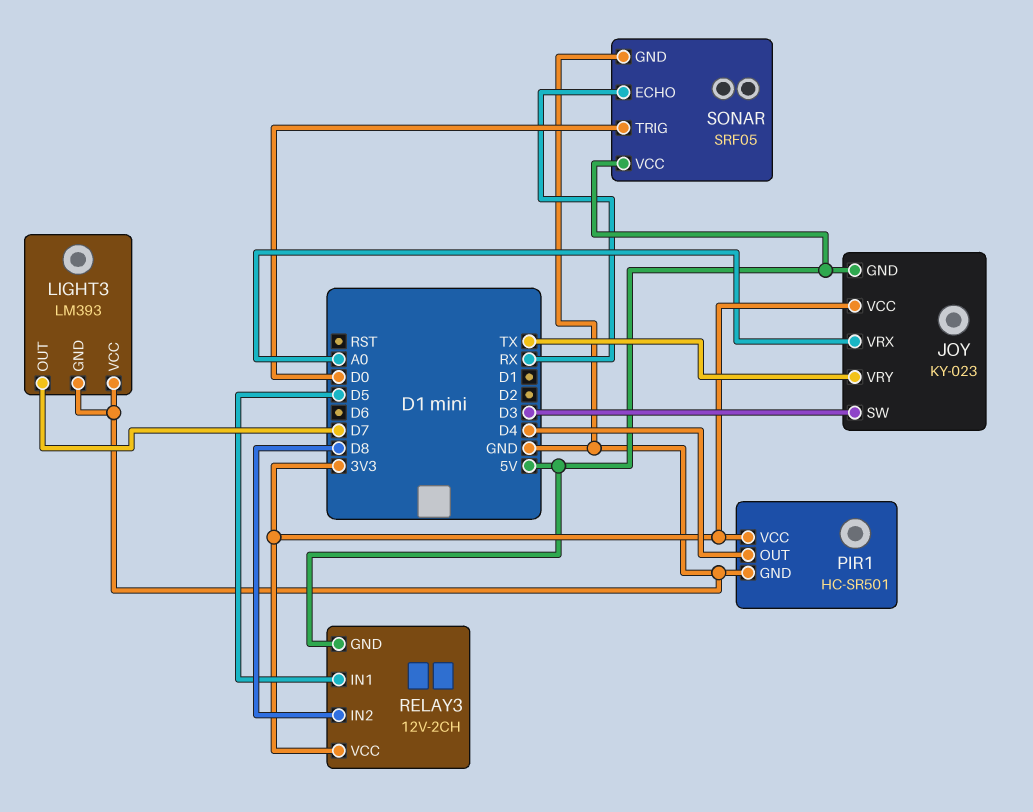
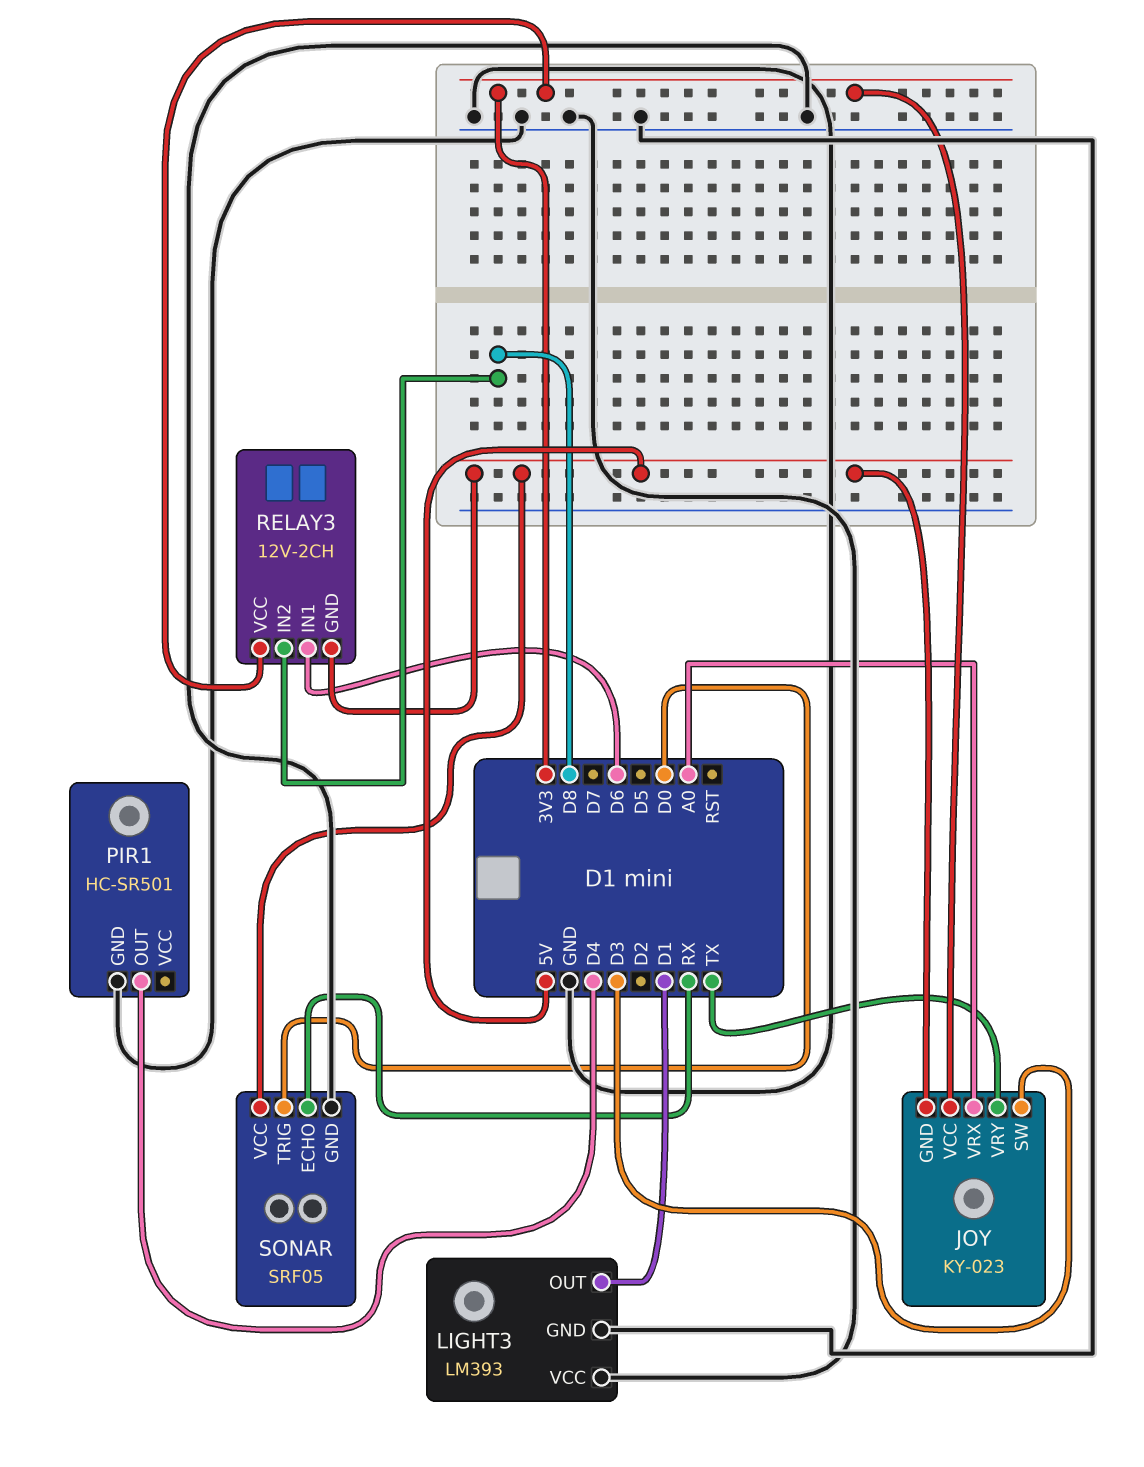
LIGHT3 pin OUT: D7 -> D1
PIR1 pin VCC: 3V3 -> none
RELAY3 pin IN1: D5 -> D6

